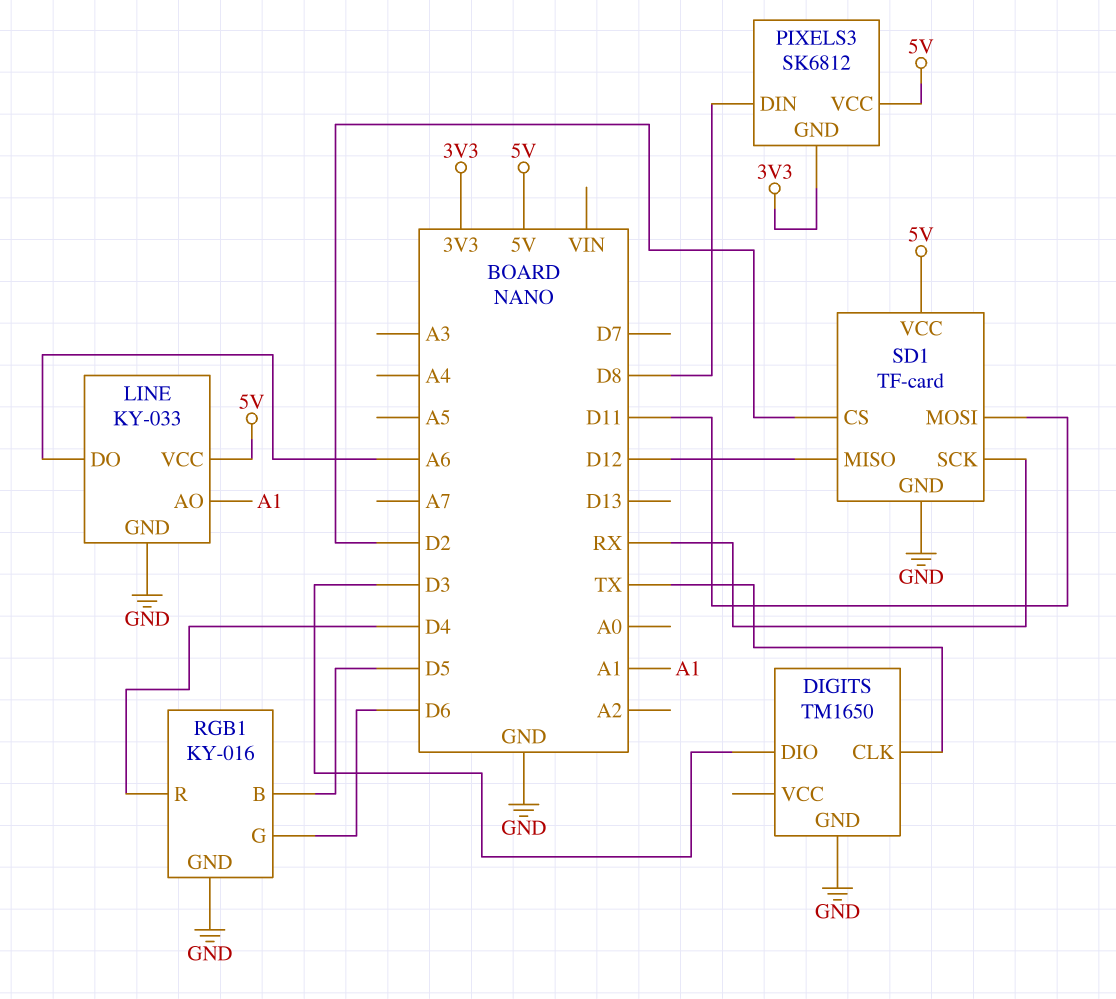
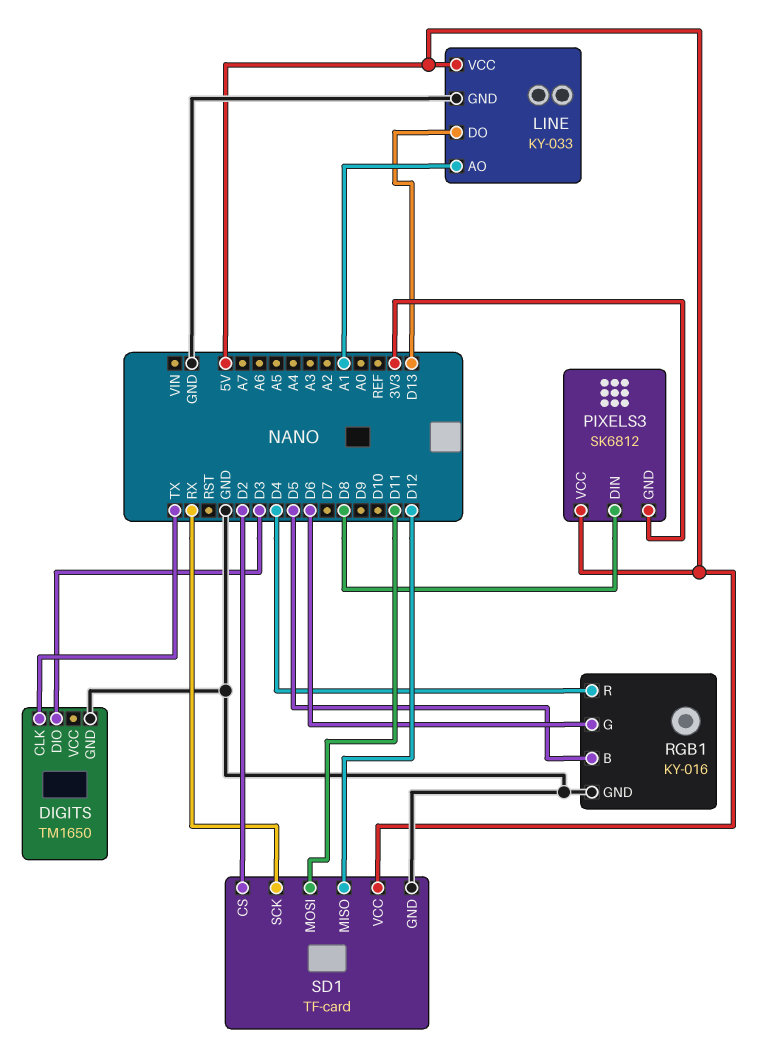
LINE pin DO: A6 -> D13

